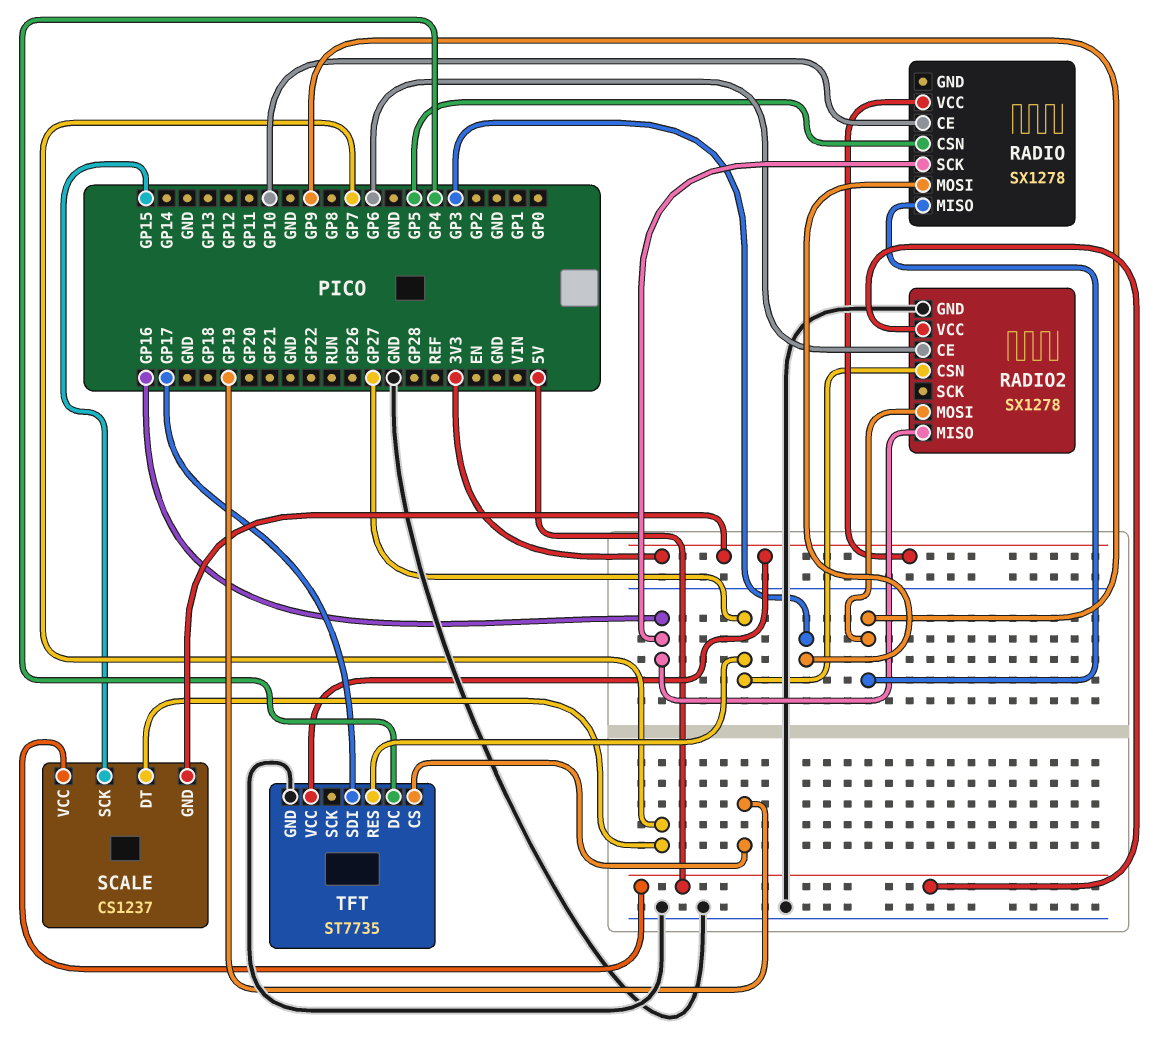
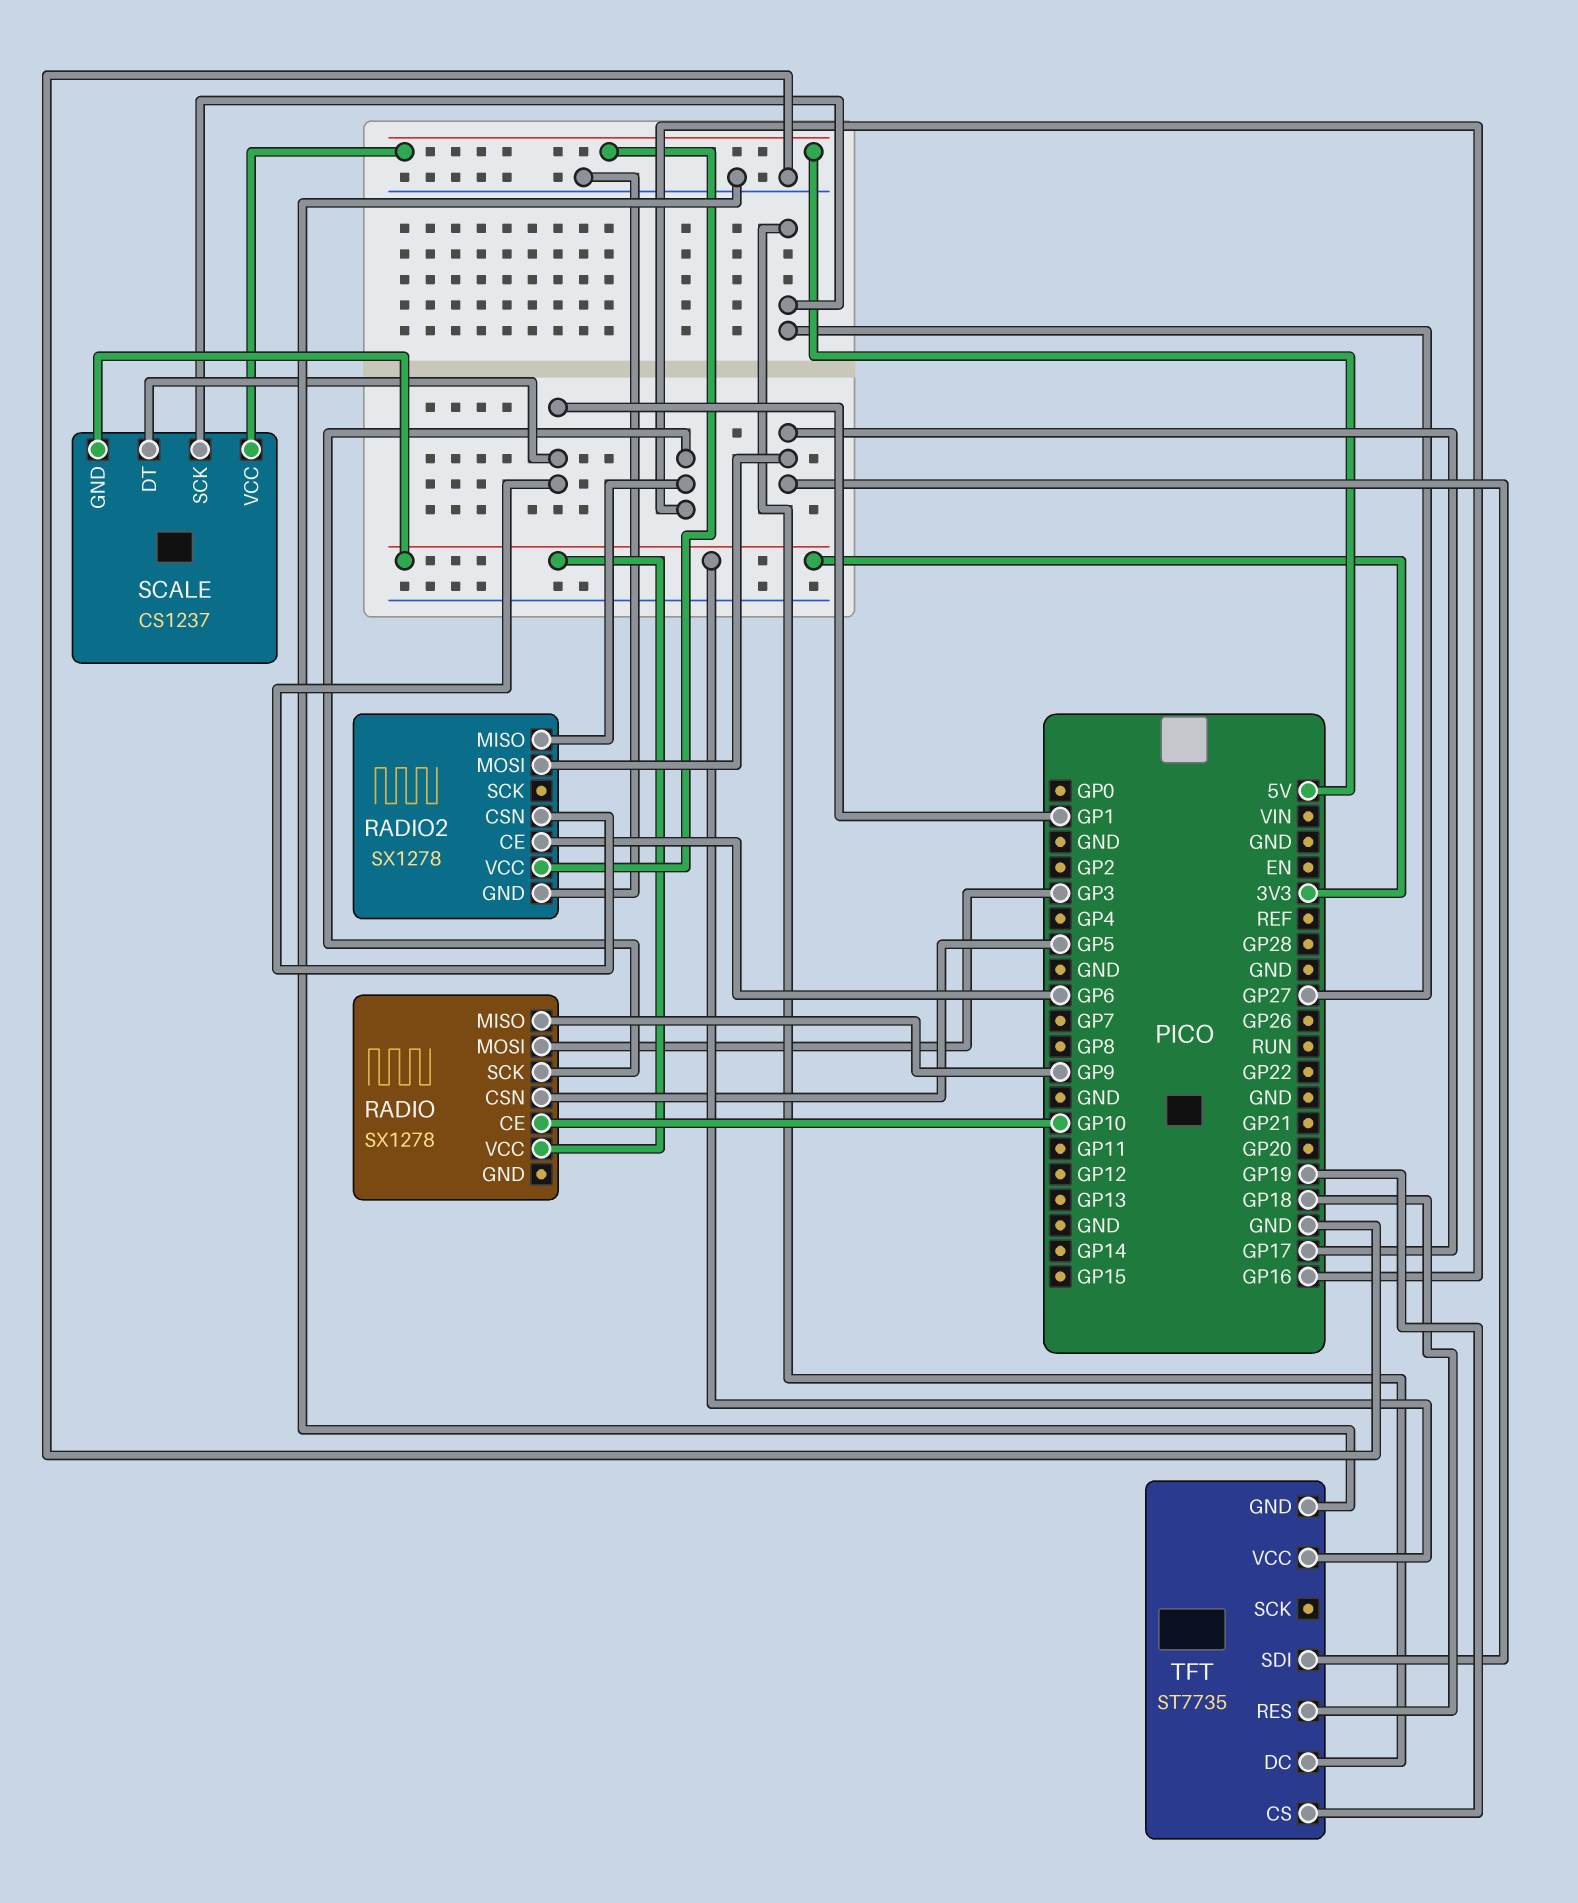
RADIO2 pin CSN: GP27 -> GP1
RADIO2 pin MOSI: GP9 -> GP17
SCALE pin DT: GP7 -> GP1
SCALE pin SCK: GP15 -> GP27
TFT pin DC: GP4 -> GP27
TFT pin RES: GP27 -> GP18

